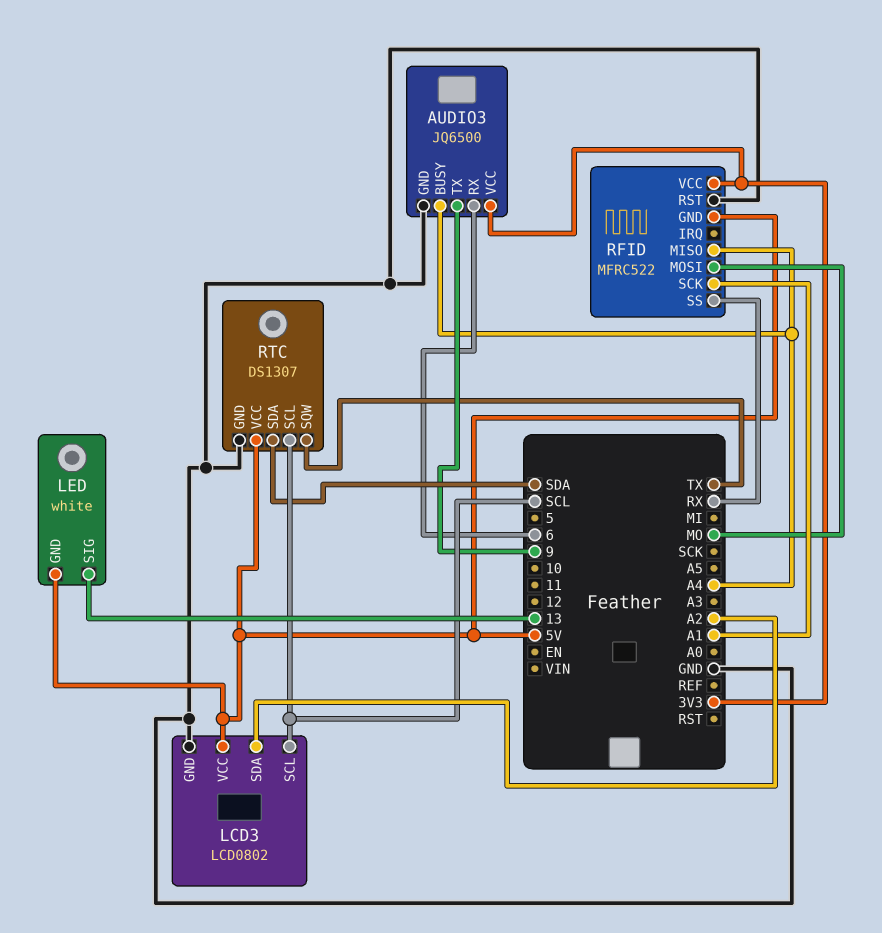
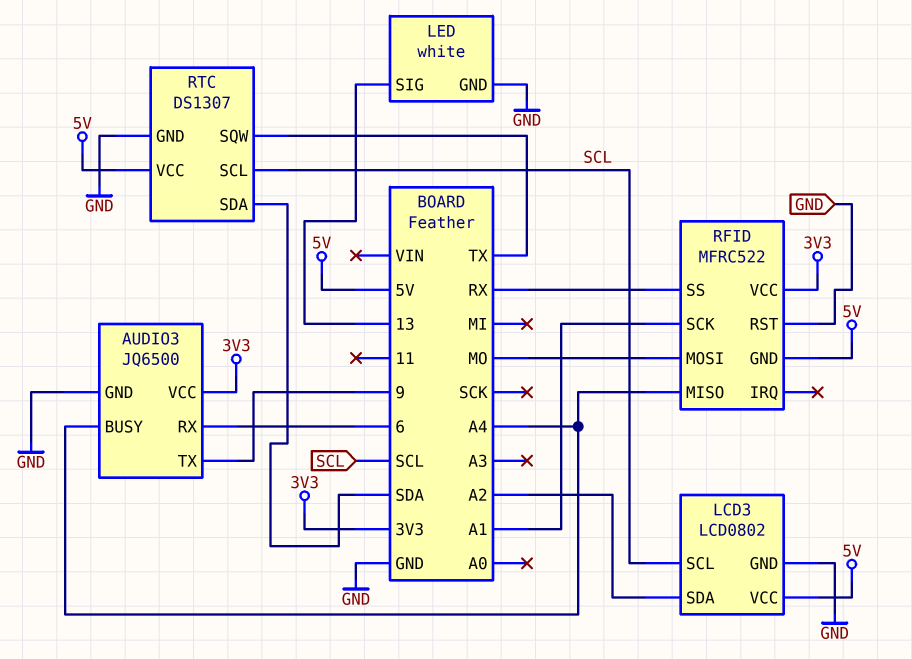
LED pin GND: 5V -> GND

